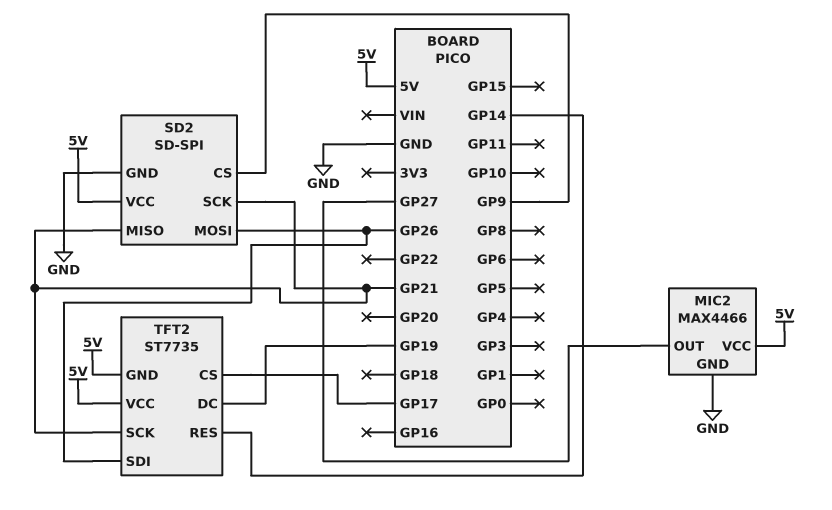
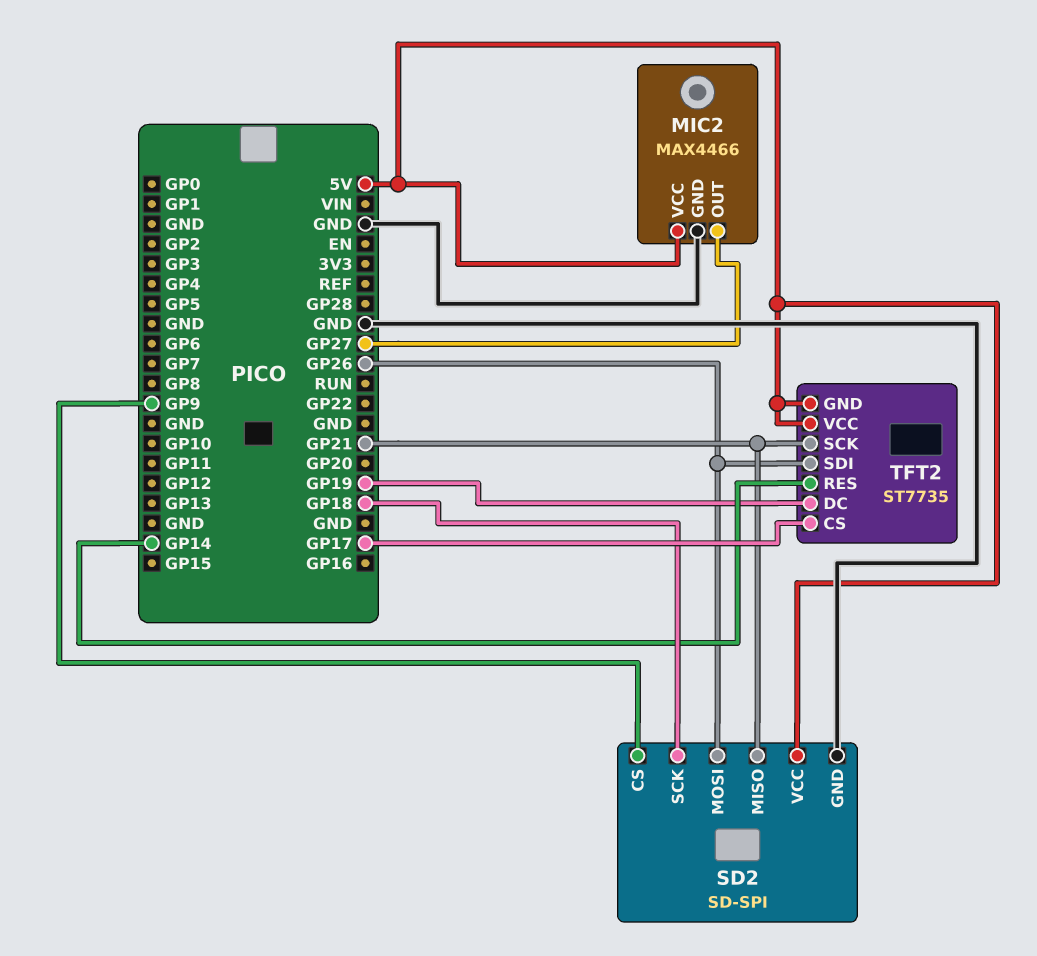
SD2 pin SCK: GP21 -> GP18

